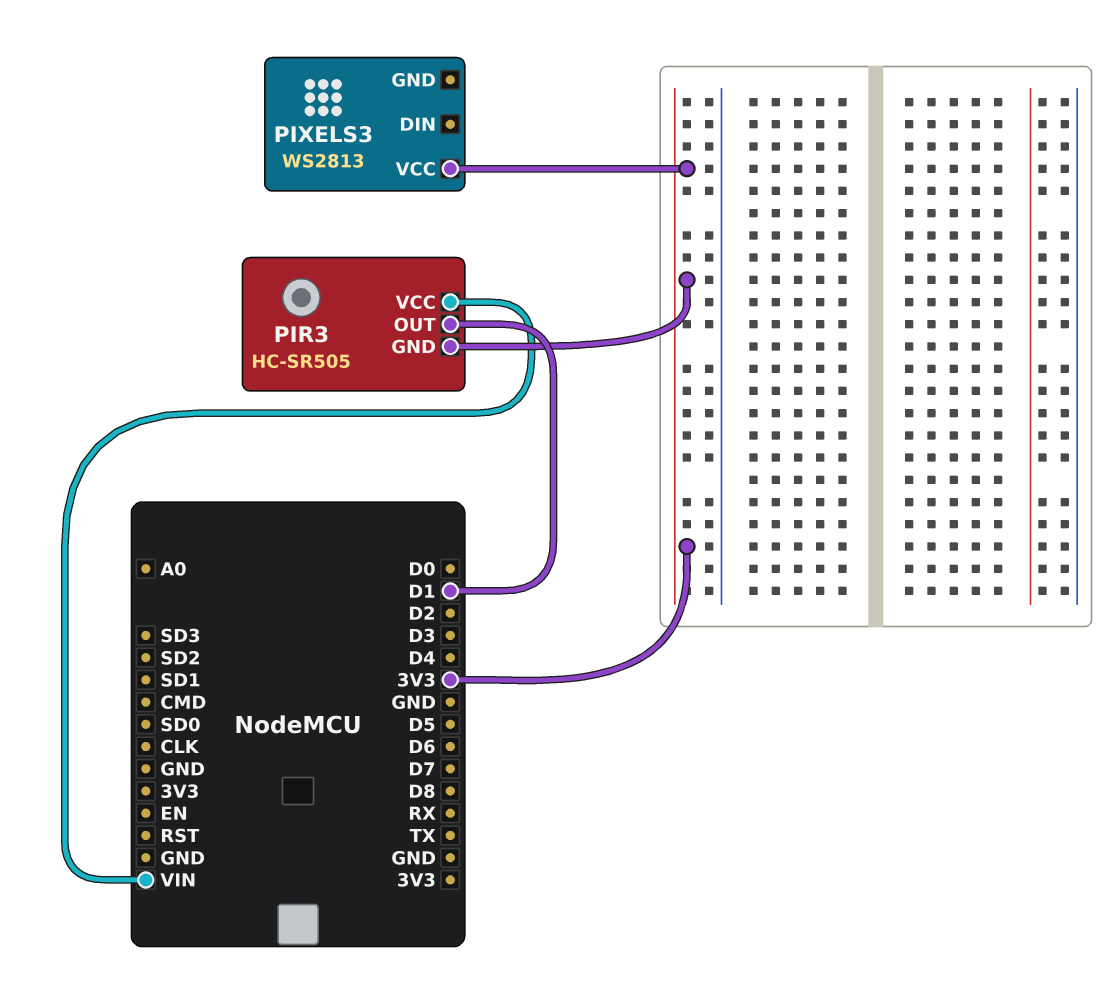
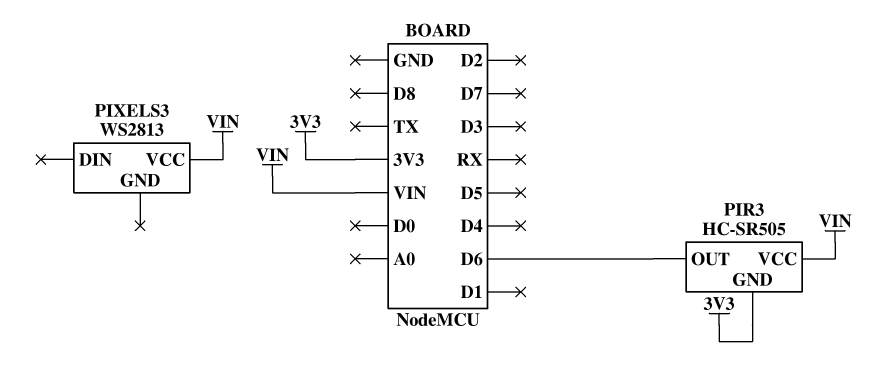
PIR3 pin OUT: D1 -> D6
PIXELS3 pin VCC: 3V3 -> VIN

